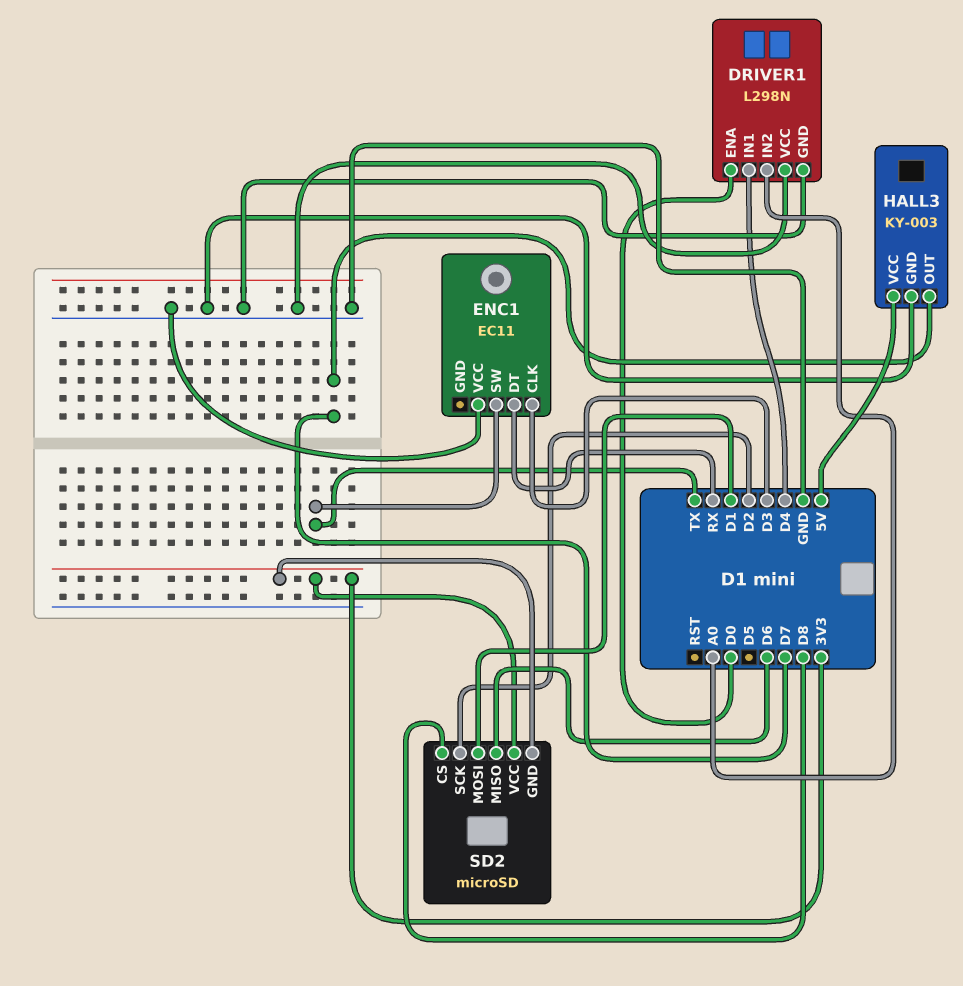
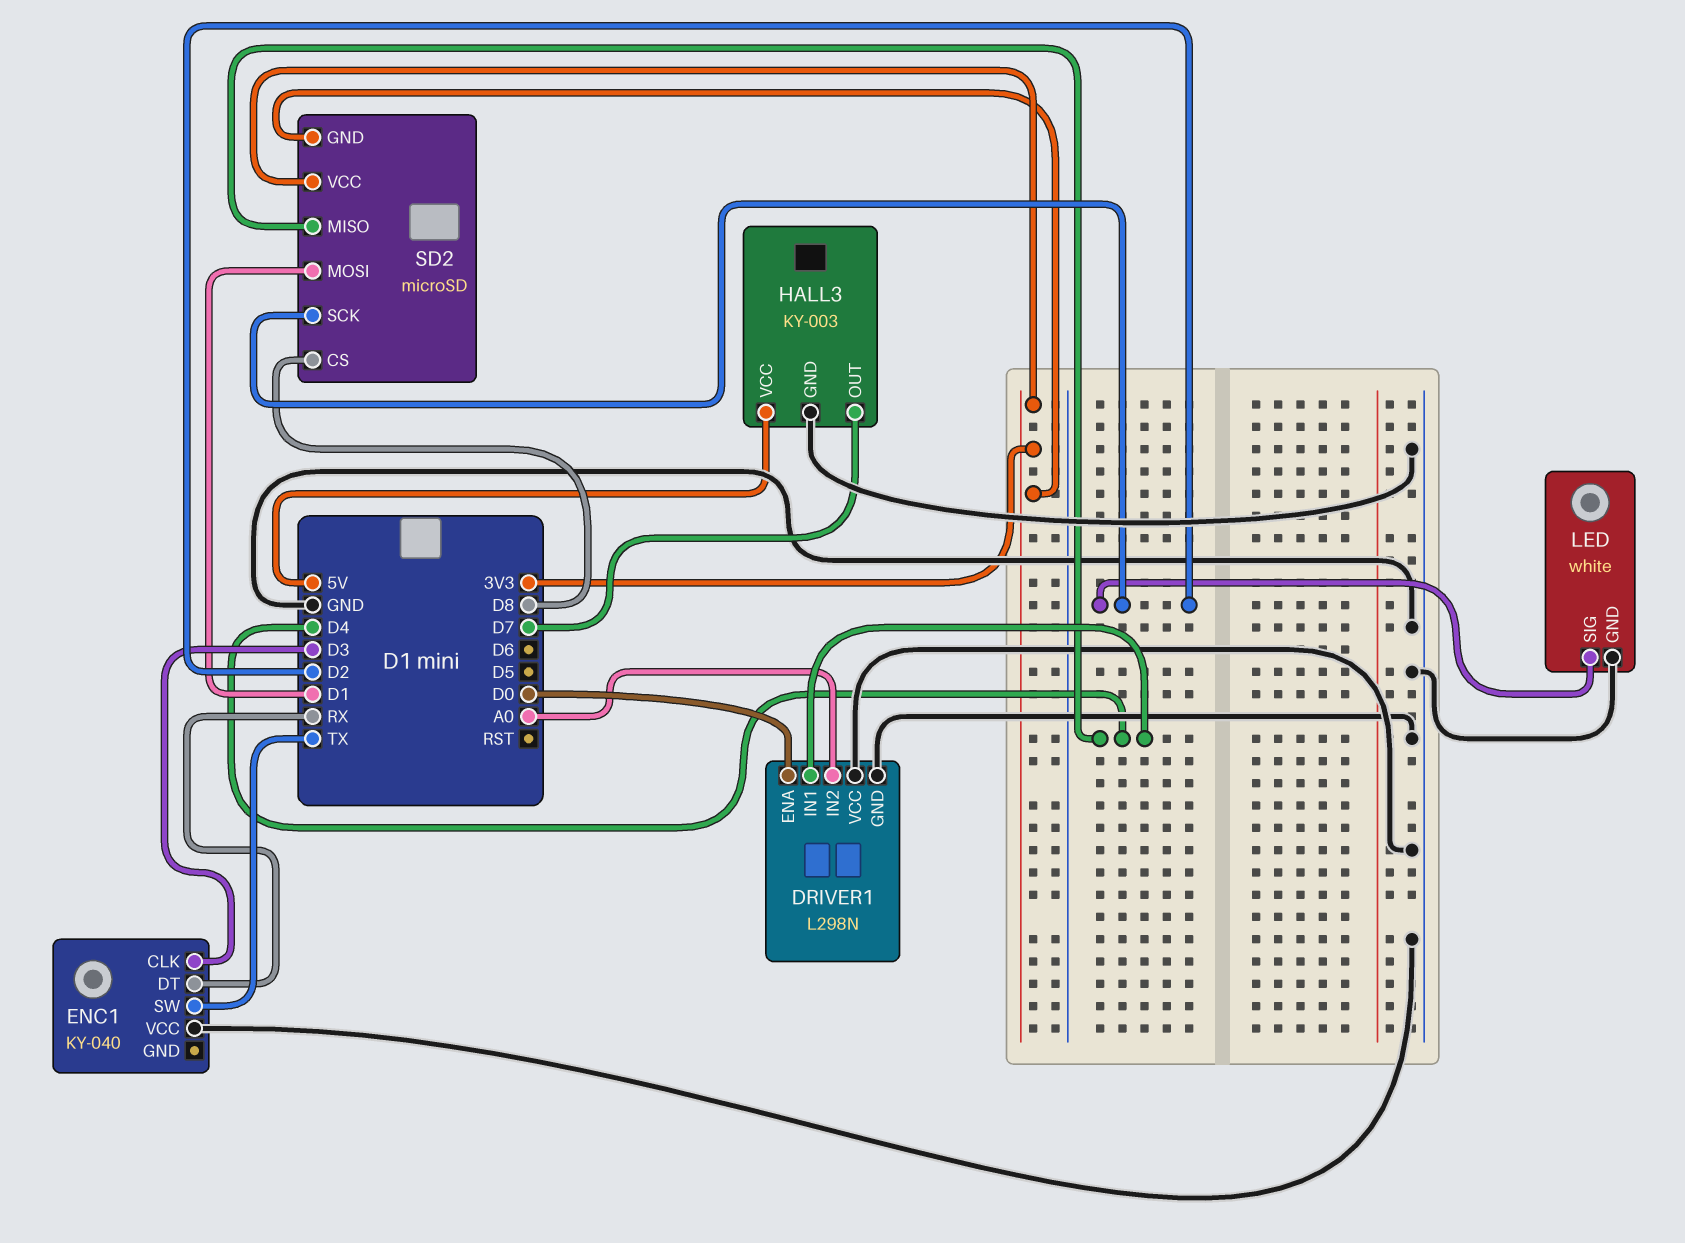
ENC1: EC11 -> KY-040
LED: none -> white
LED pin GND: none -> GND
LED pin SIG: none -> D2
SD2 pin MISO: D6 -> D4

